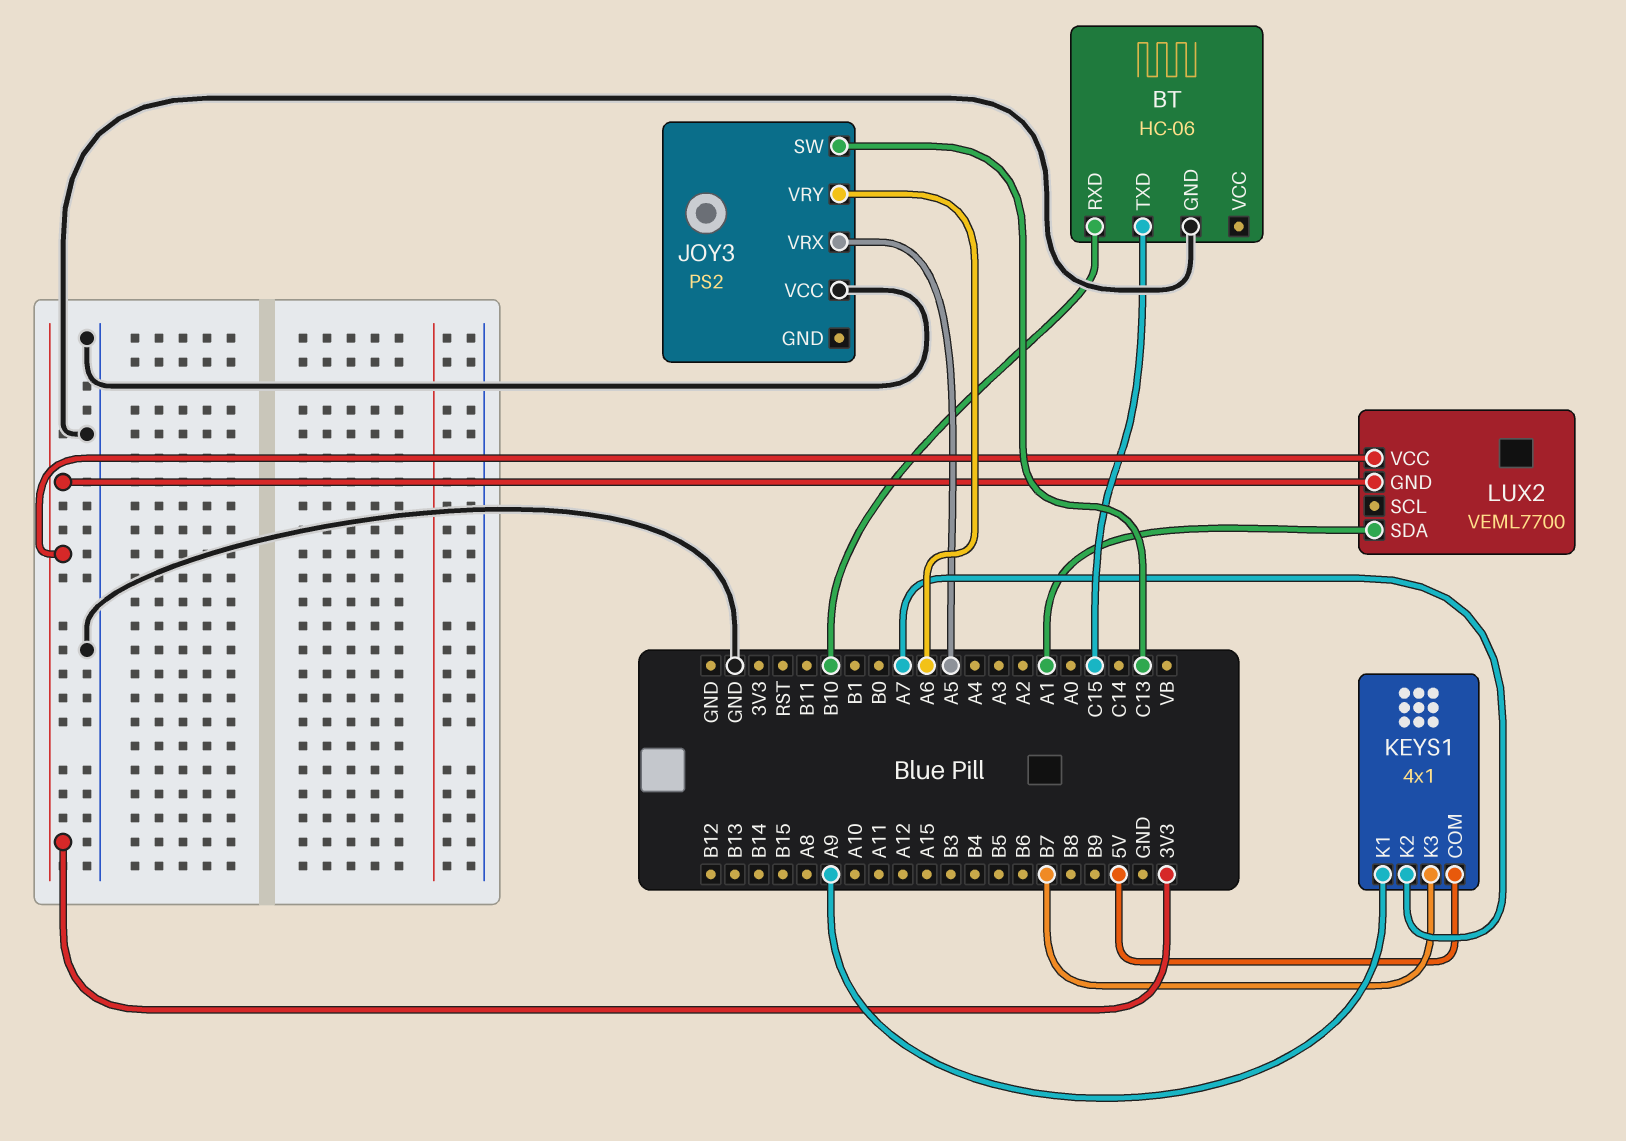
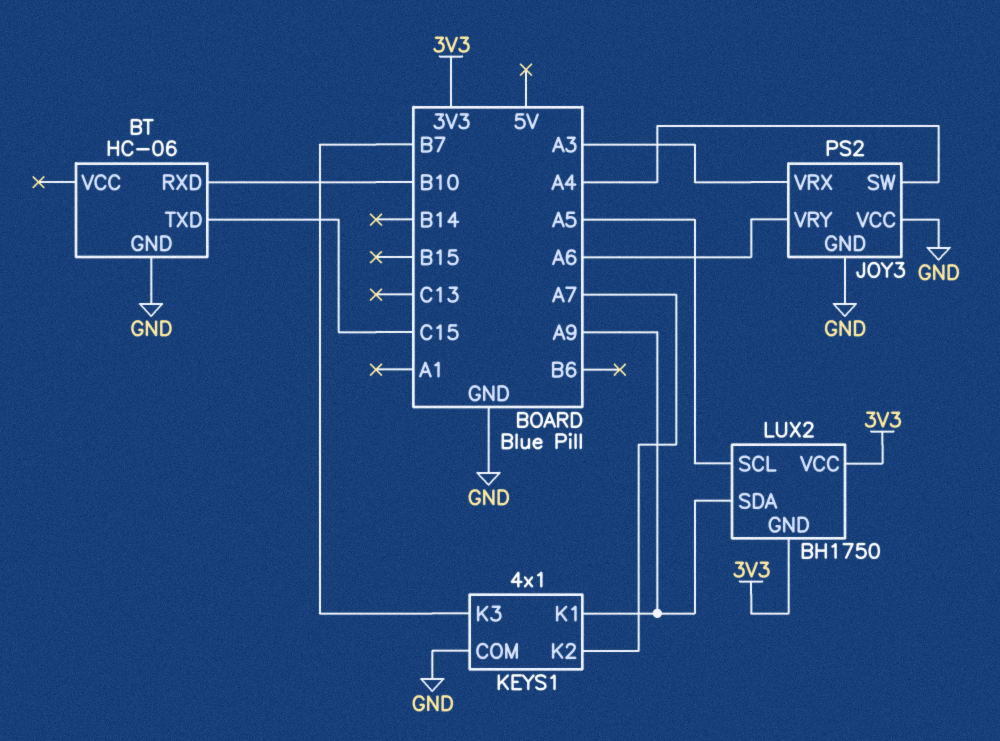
JOY3 pin GND: none -> GND
JOY3 pin SW: C13 -> A4
JOY3 pin VRX: A5 -> A3
KEYS1 pin COM: 5V -> GND
LUX2: VEML7700 -> BH1750
LUX2 pin SCL: none -> A5
LUX2 pin SDA: A1 -> A9

